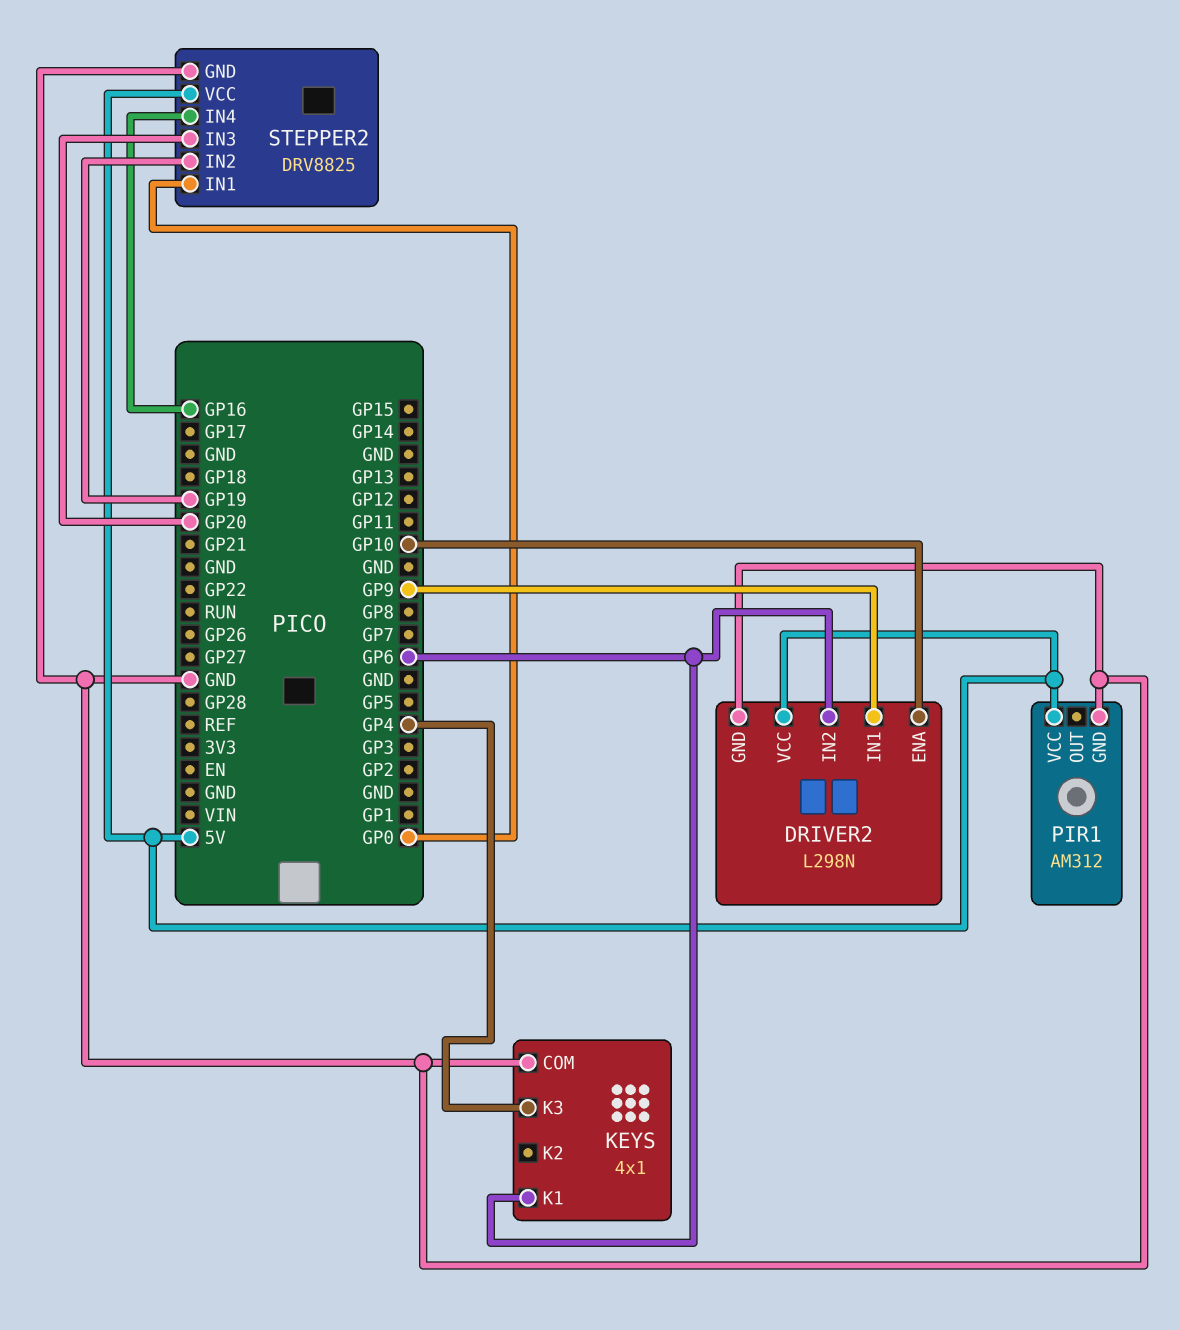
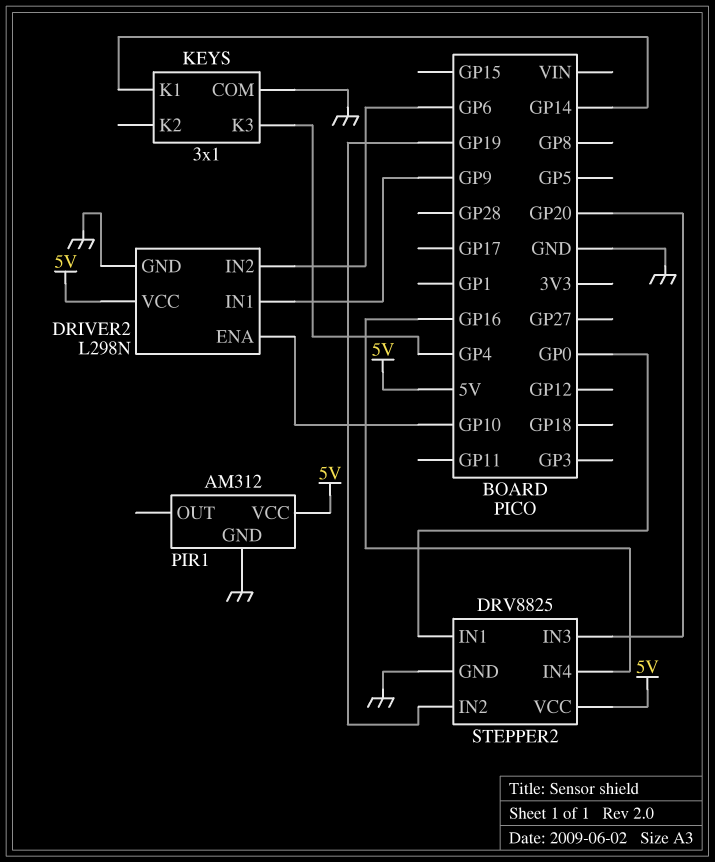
KEYS: 4x1 -> 3x1
KEYS pin K1: GP6 -> GP14

